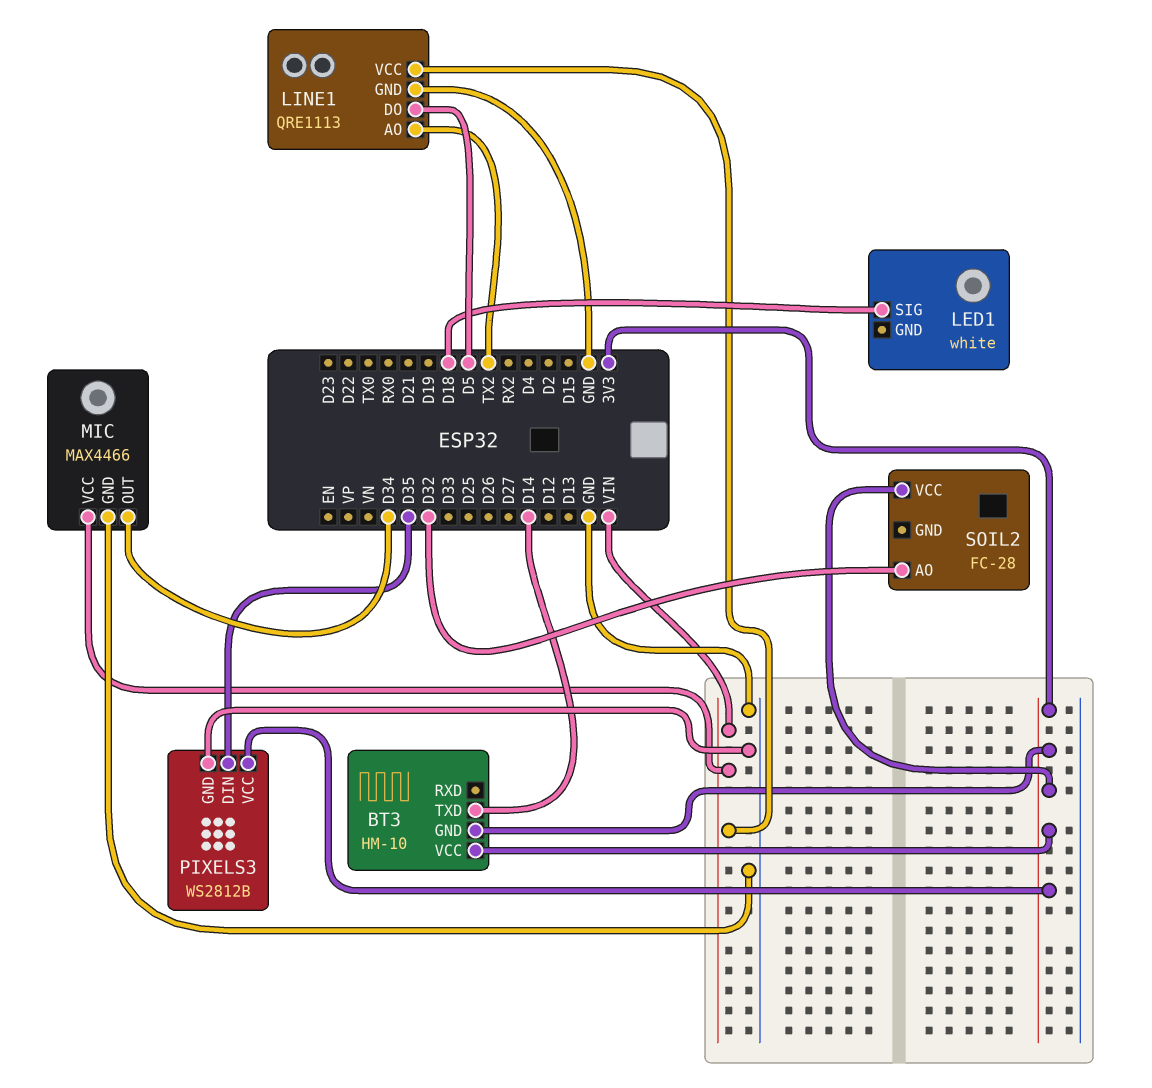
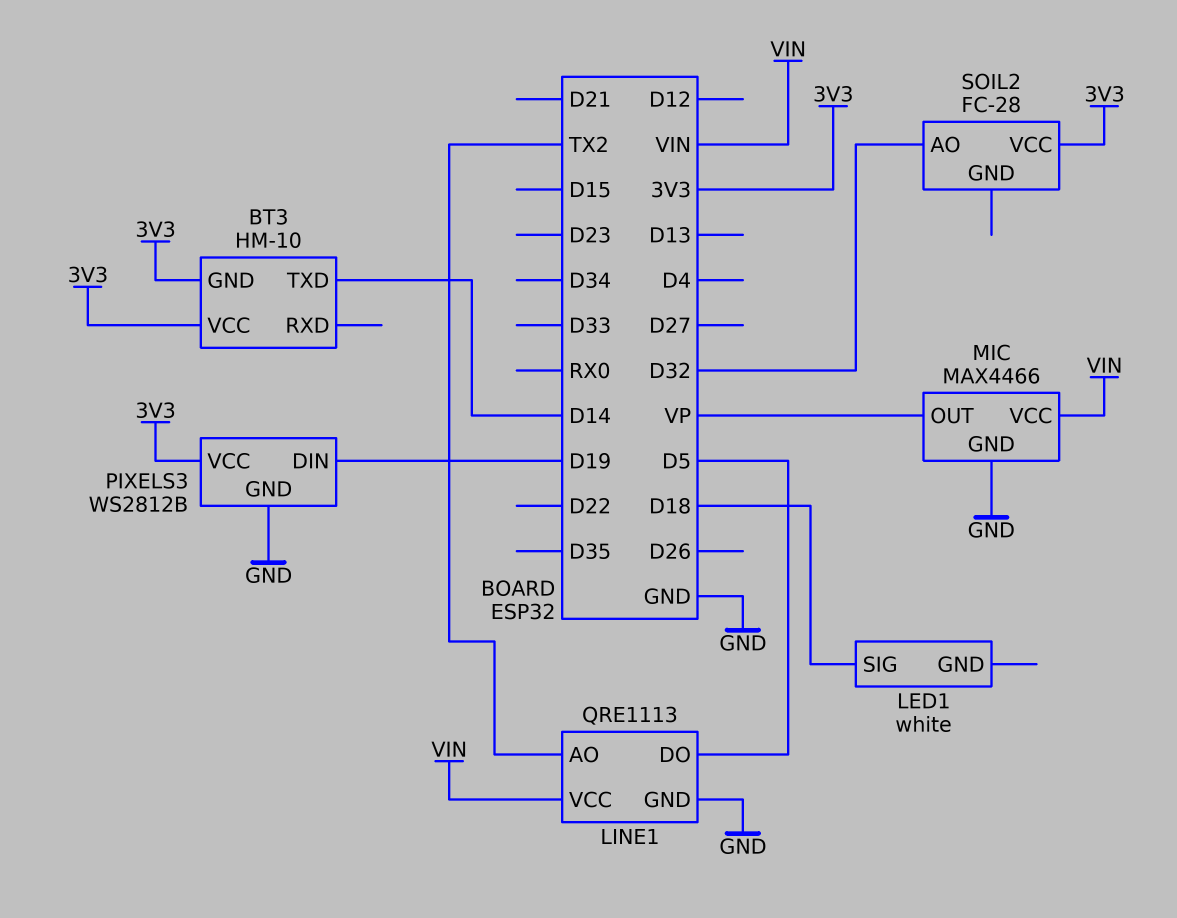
MIC pin OUT: D34 -> VP
PIXELS3 pin DIN: D35 -> D19

